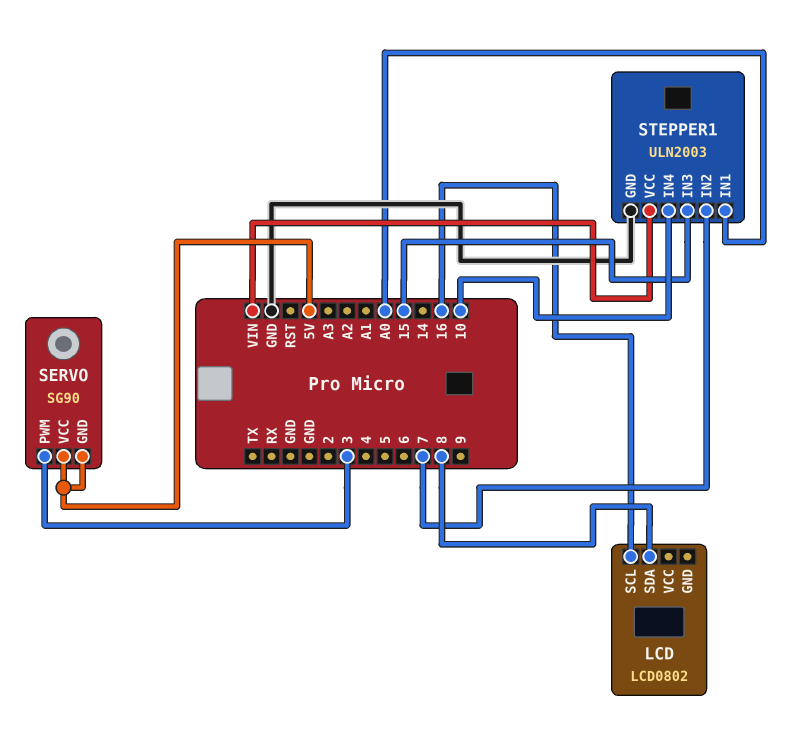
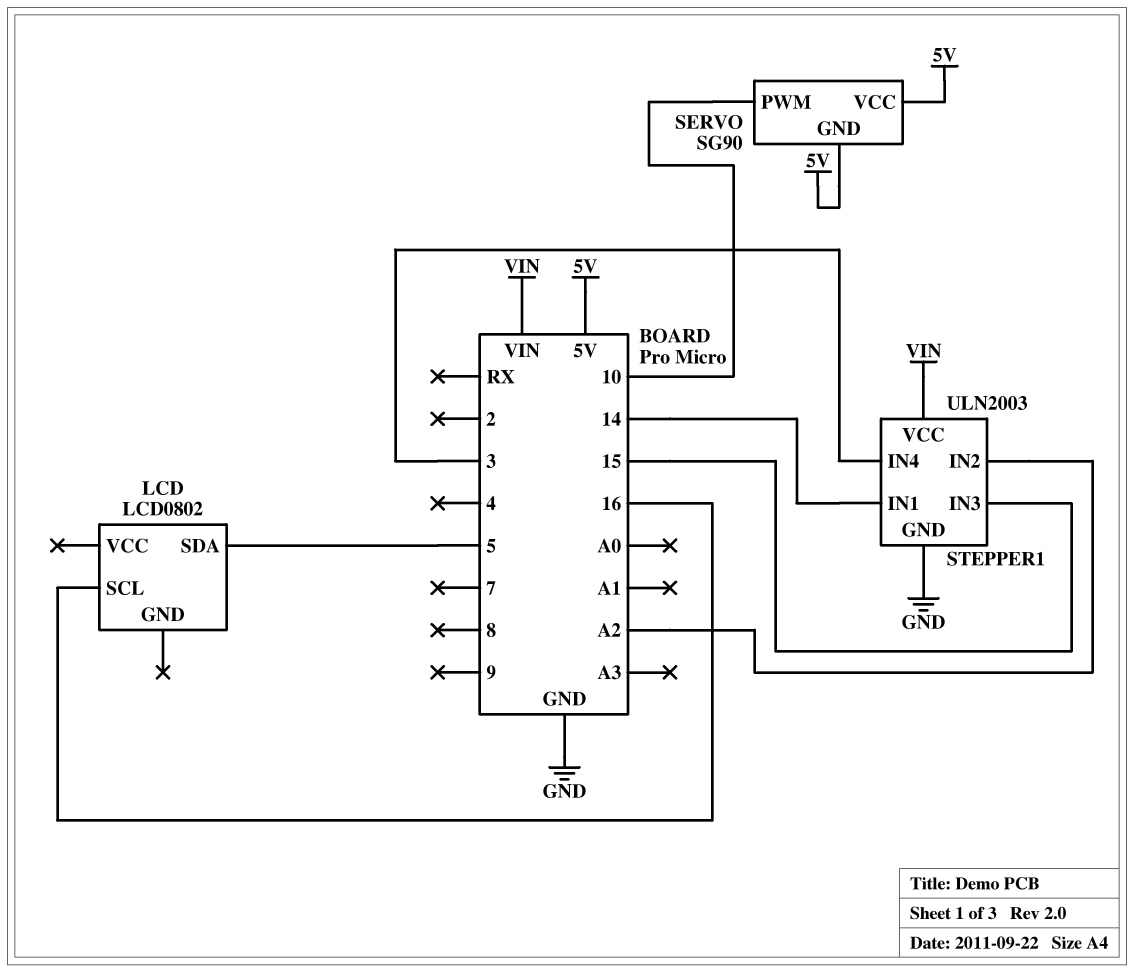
LCD pin SDA: 8 -> 5
SERVO pin PWM: 3 -> 10
STEPPER1 pin IN1: A0 -> 14
STEPPER1 pin IN2: 7 -> A2
STEPPER1 pin IN4: 10 -> 3

